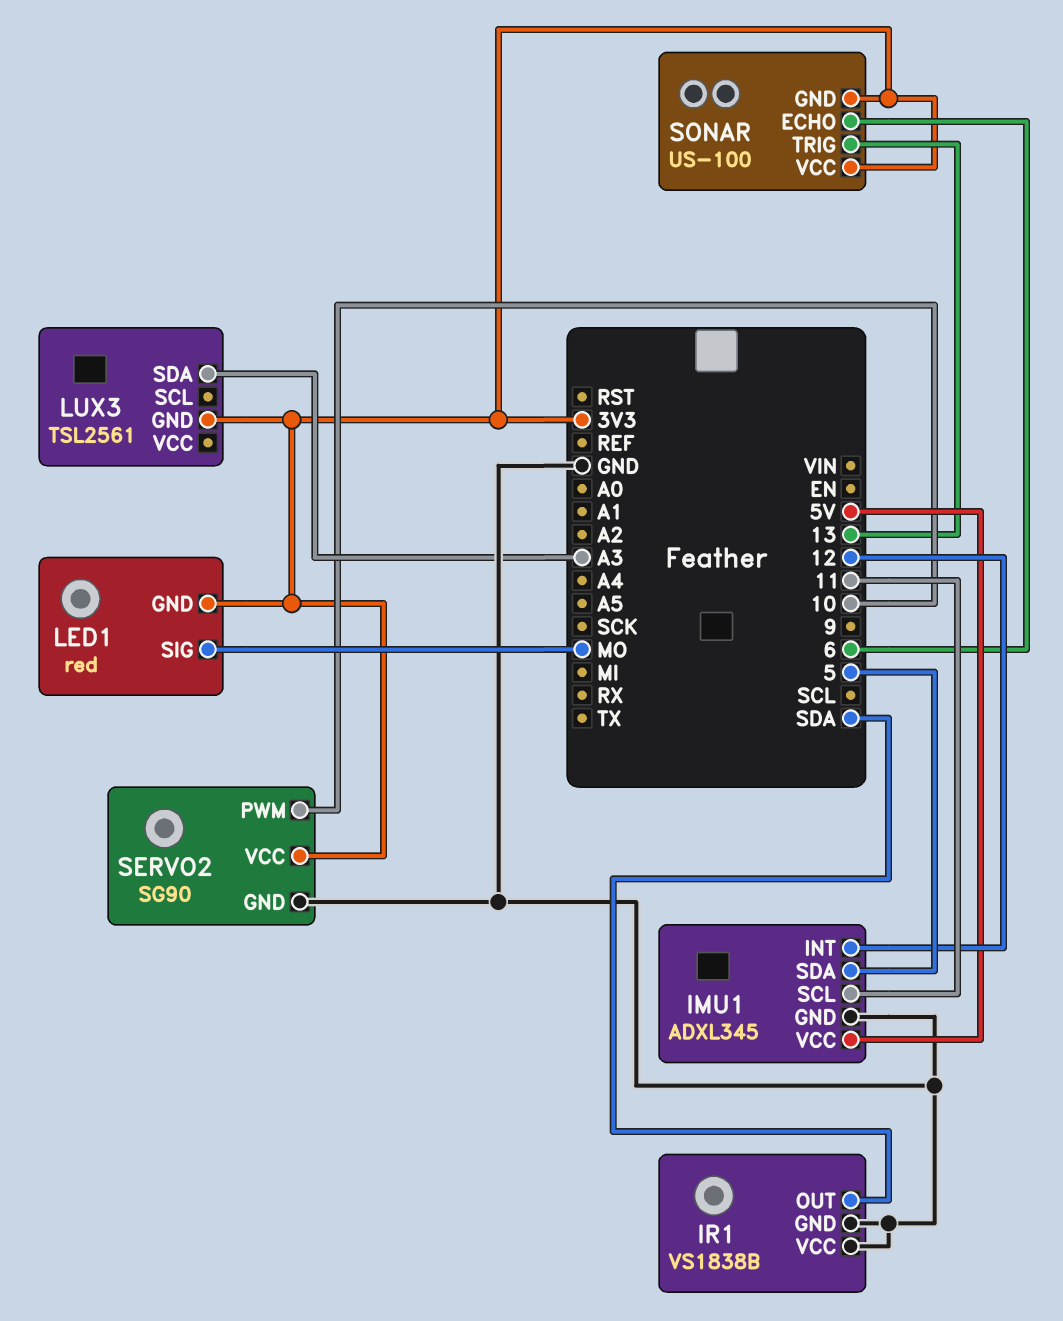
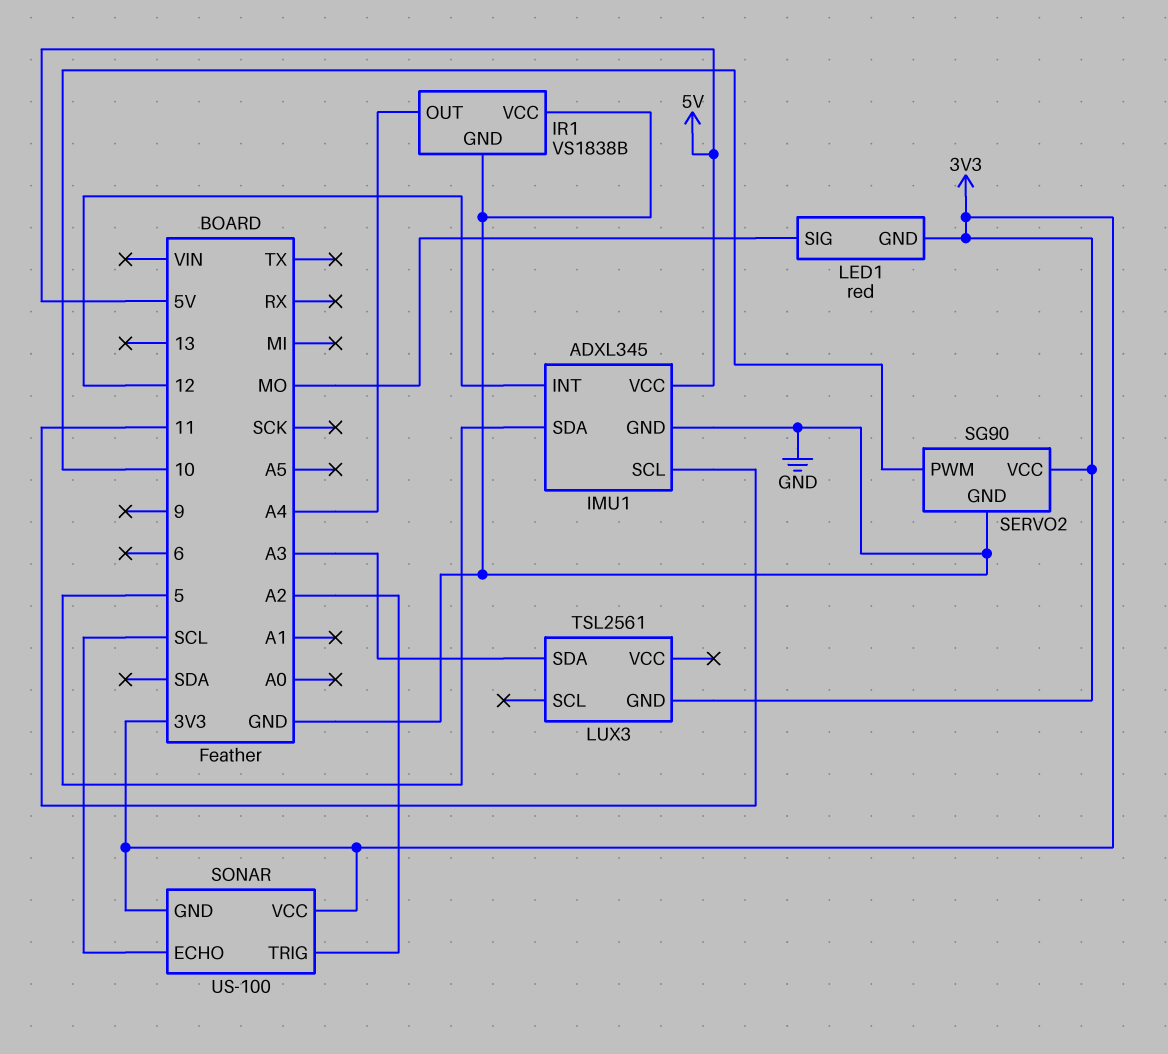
IR1 pin OUT: SDA -> A4
SONAR pin ECHO: 6 -> SCL
SONAR pin TRIG: 13 -> A2

